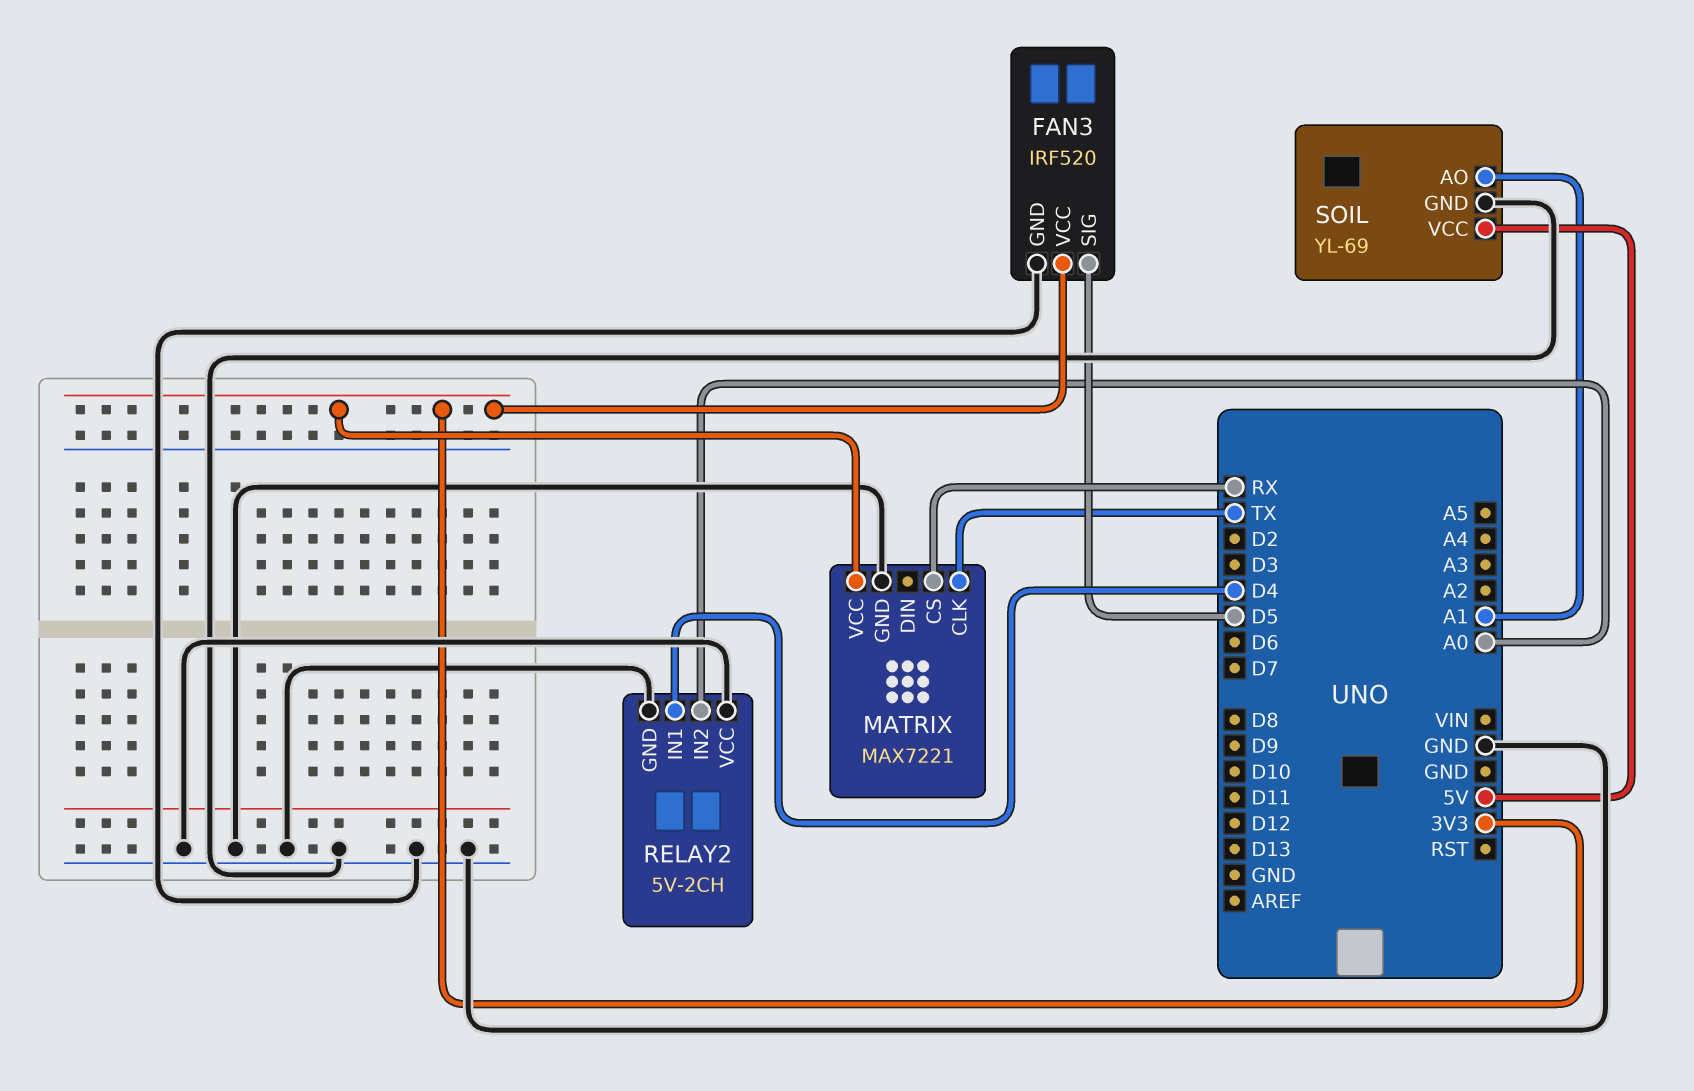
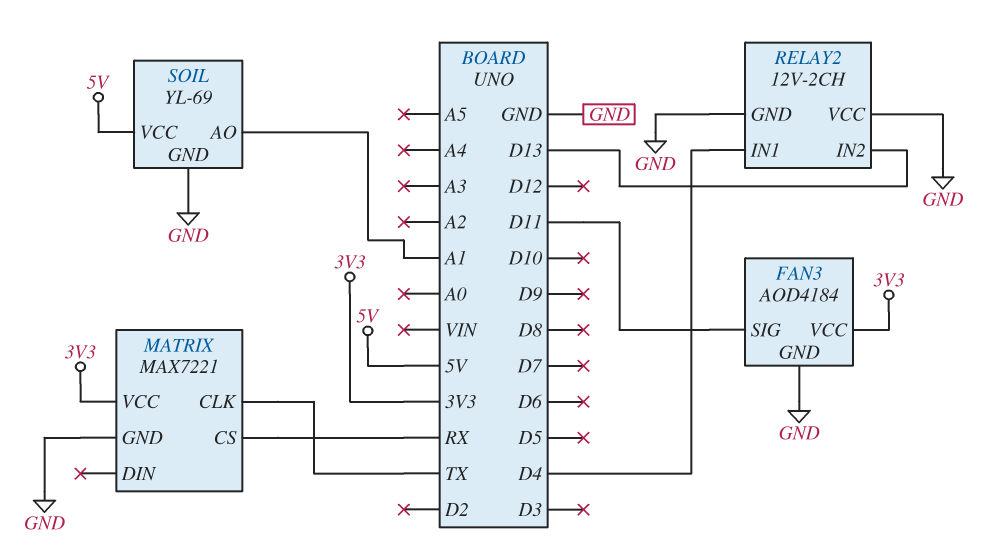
FAN3: IRF520 -> AOD4184
FAN3 pin SIG: D5 -> D11
RELAY2: 5V-2CH -> 12V-2CH
RELAY2 pin IN2: A0 -> D13

